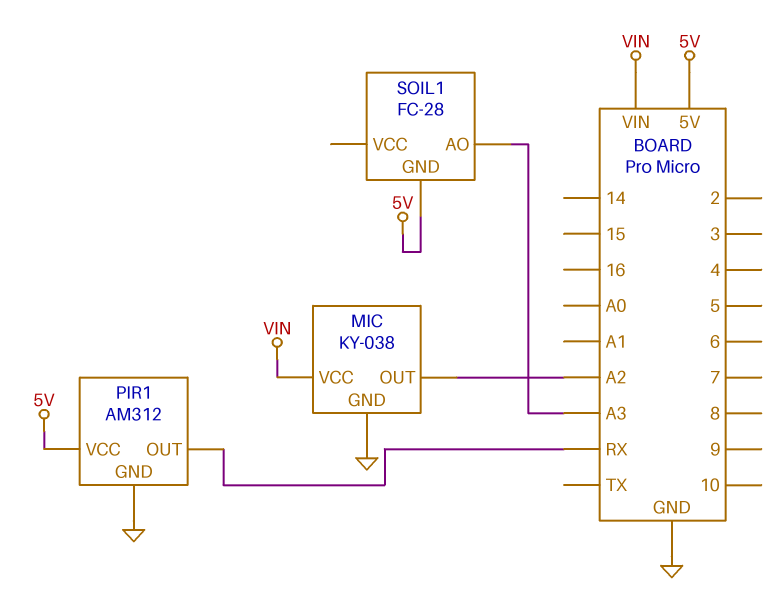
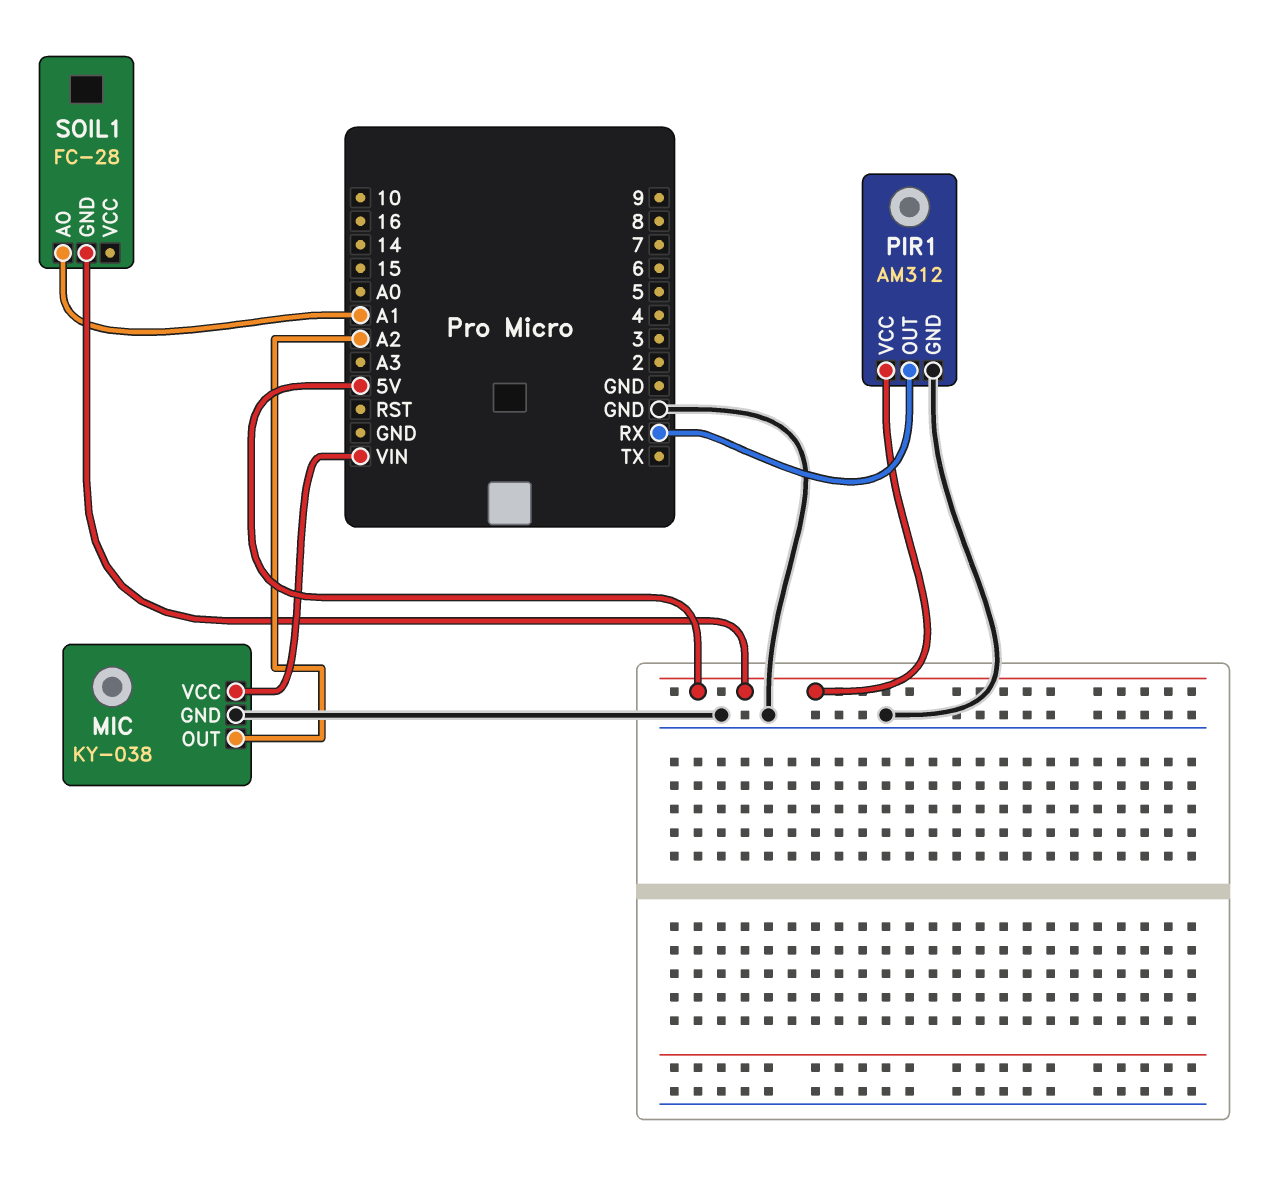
SOIL1 pin AO: A3 -> A1

